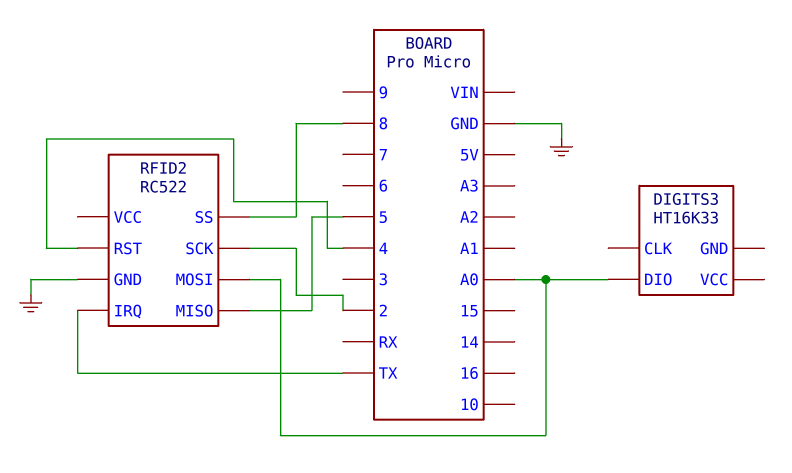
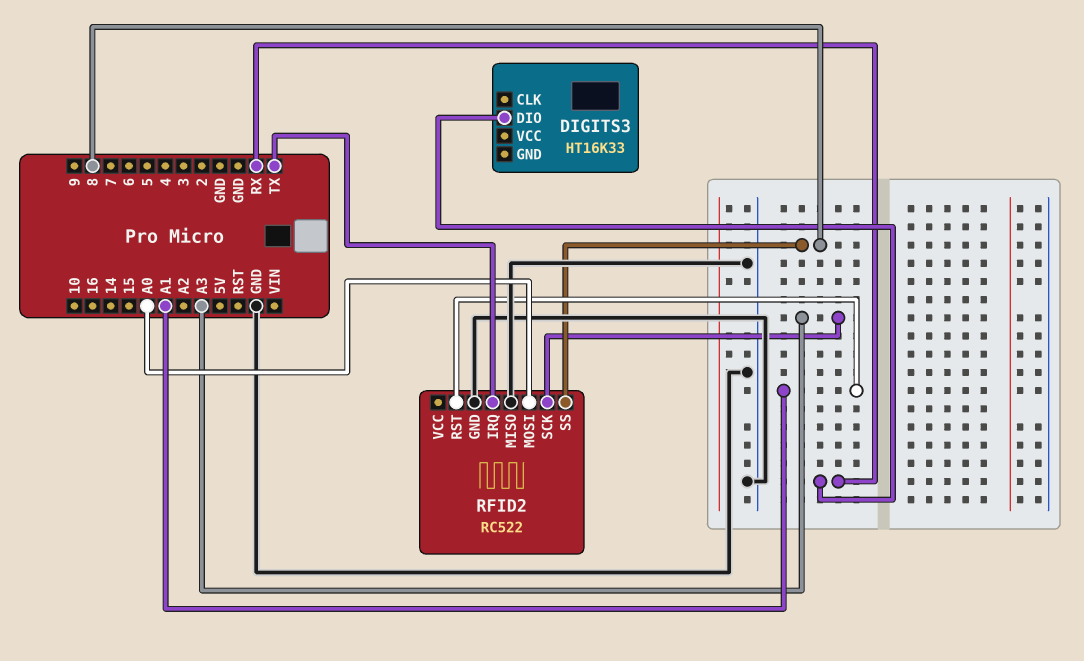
DIGITS3 pin DIO: A0 -> RX
RFID2 pin MISO: 5 -> GND
RFID2 pin RST: 4 -> A1
RFID2 pin SCK: 2 -> A3

